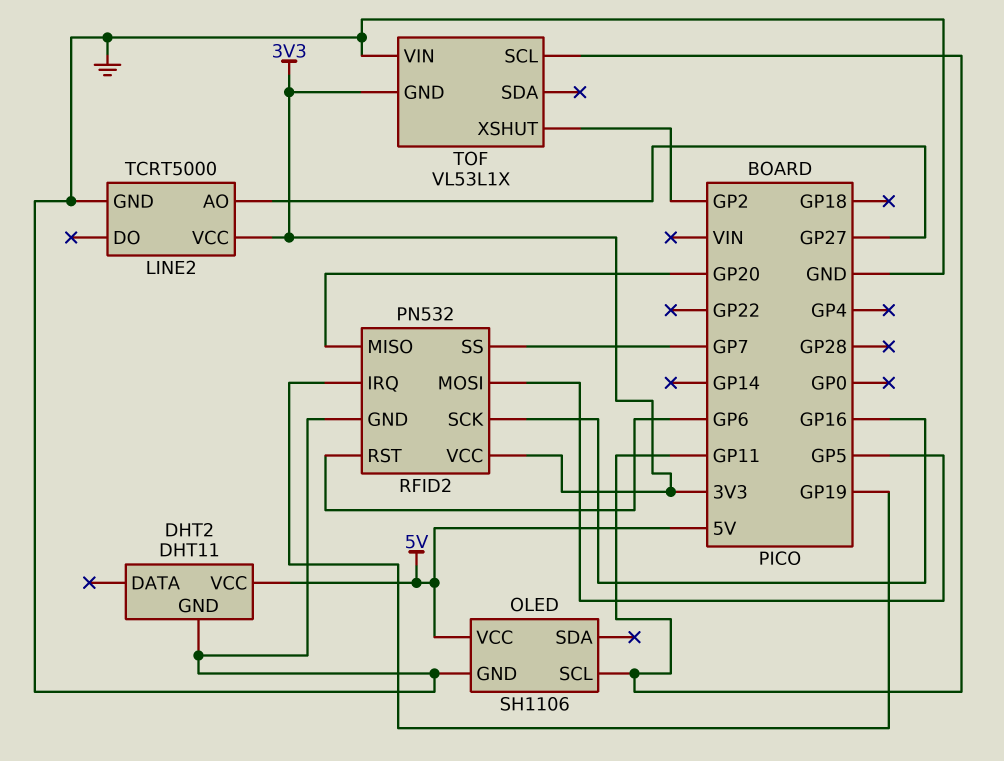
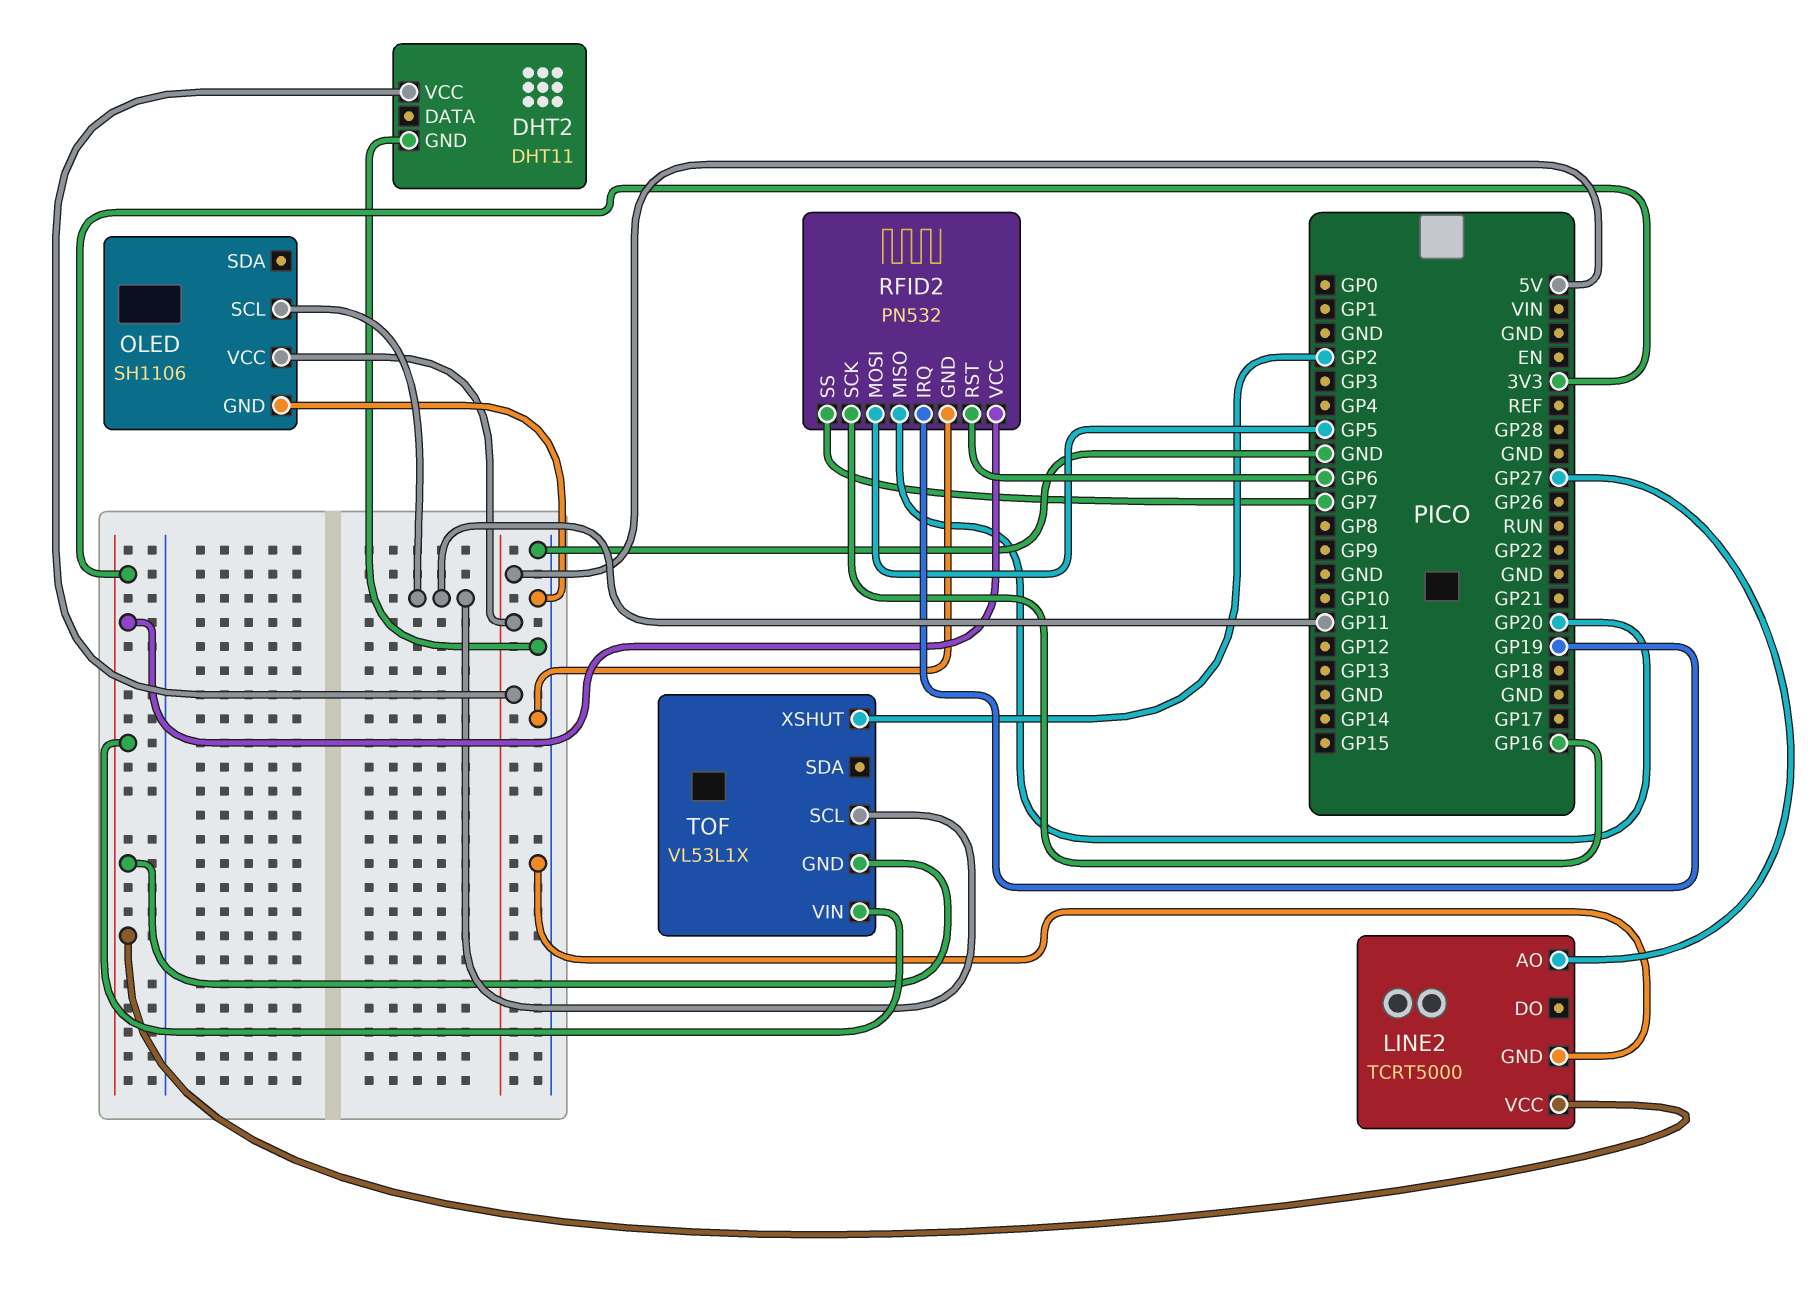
TOF pin VIN: GND -> 3V3

